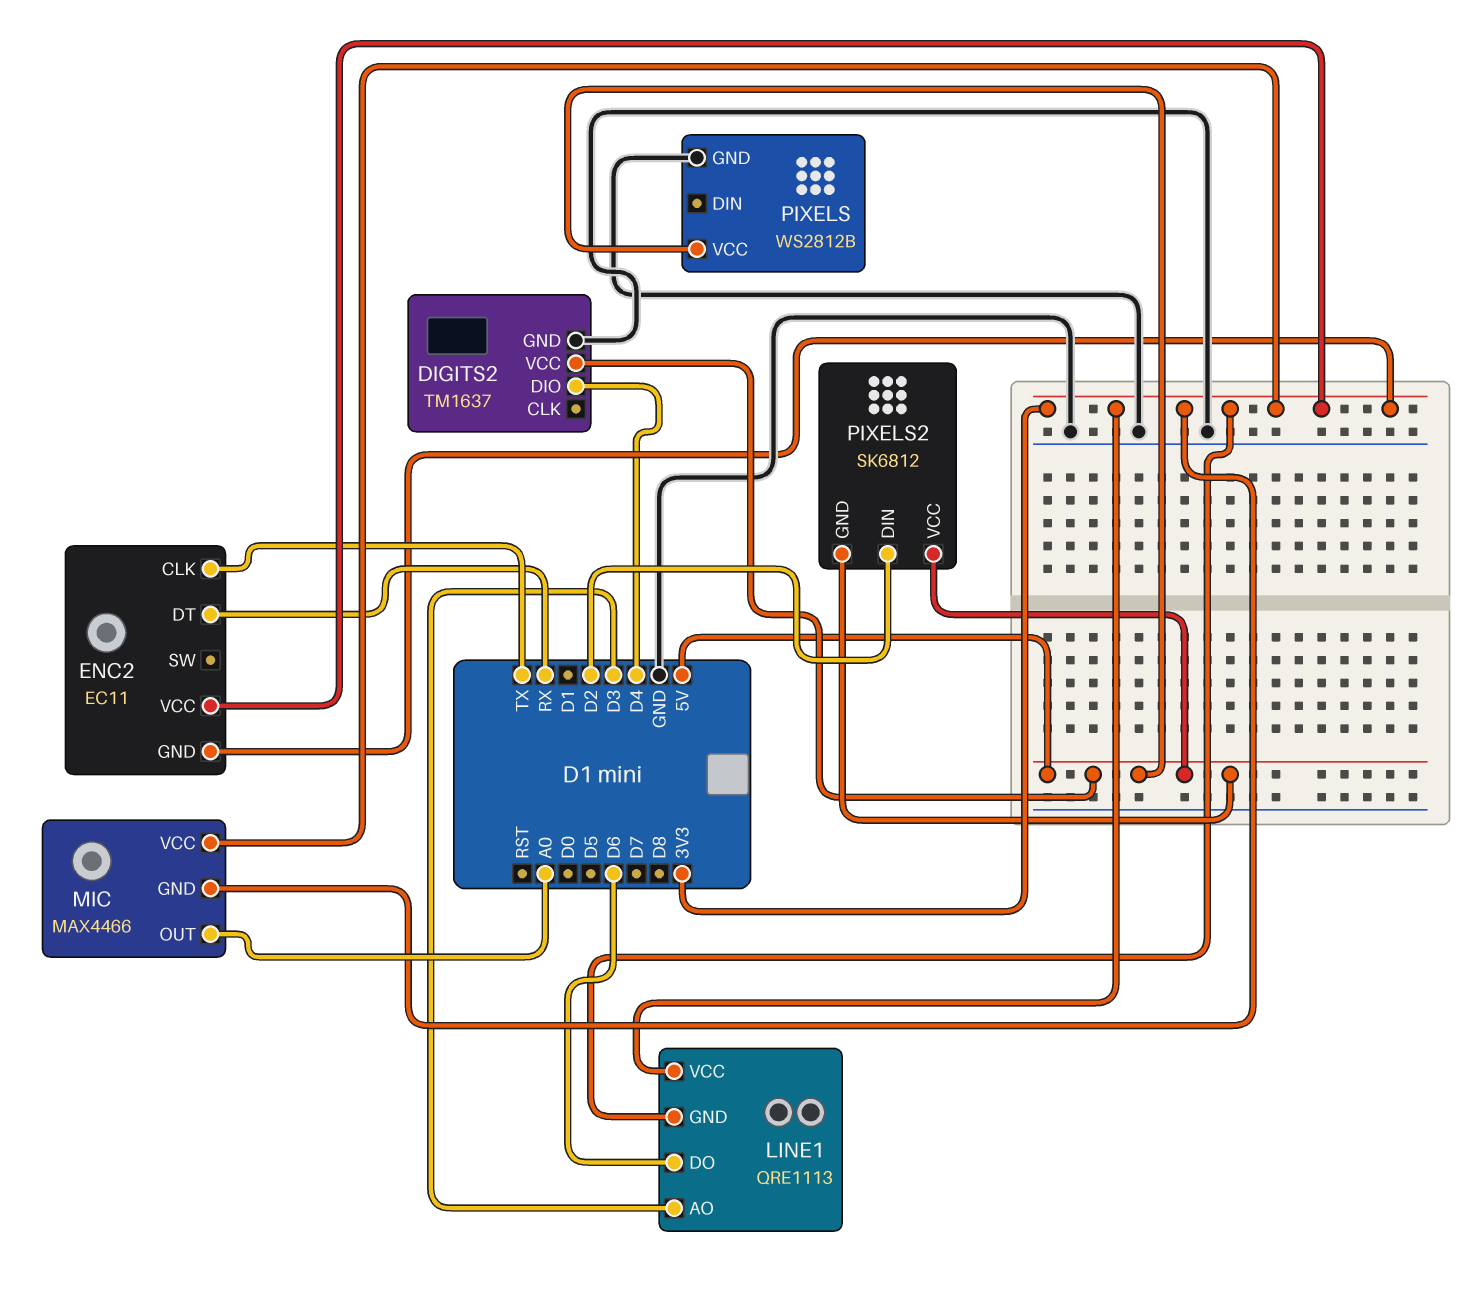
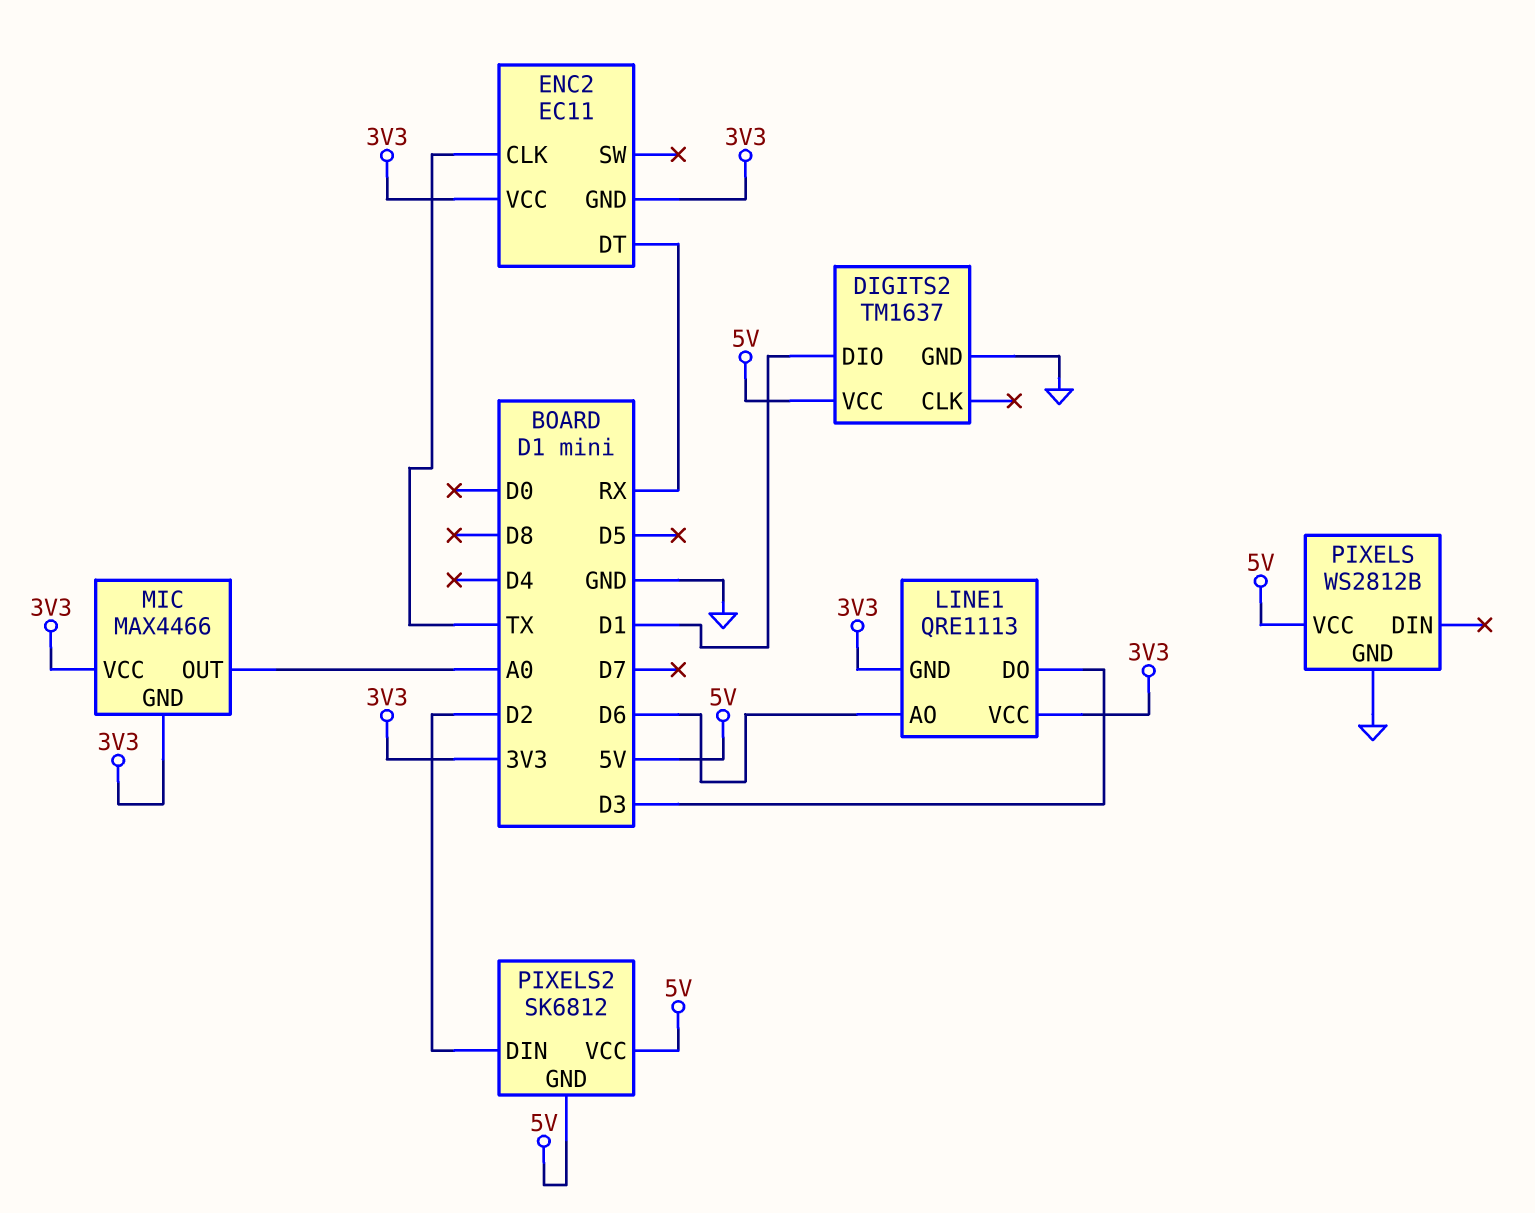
DIGITS2 pin DIO: D4 -> D1
LINE1 pin AO: D3 -> D6
LINE1 pin DO: D6 -> D3

